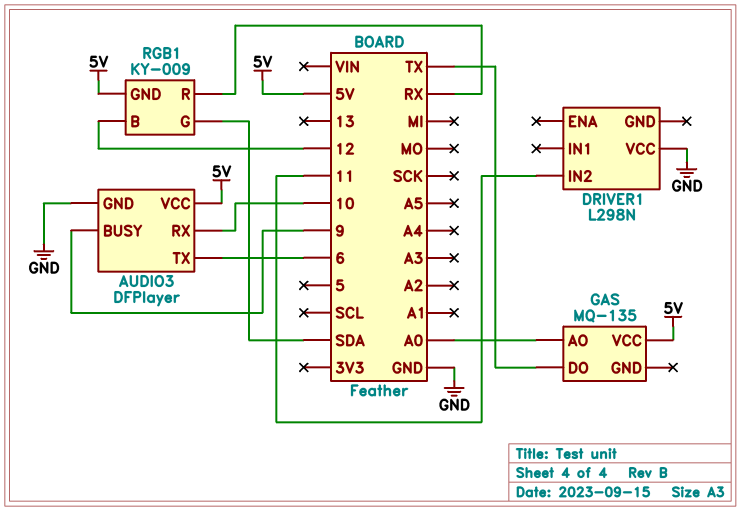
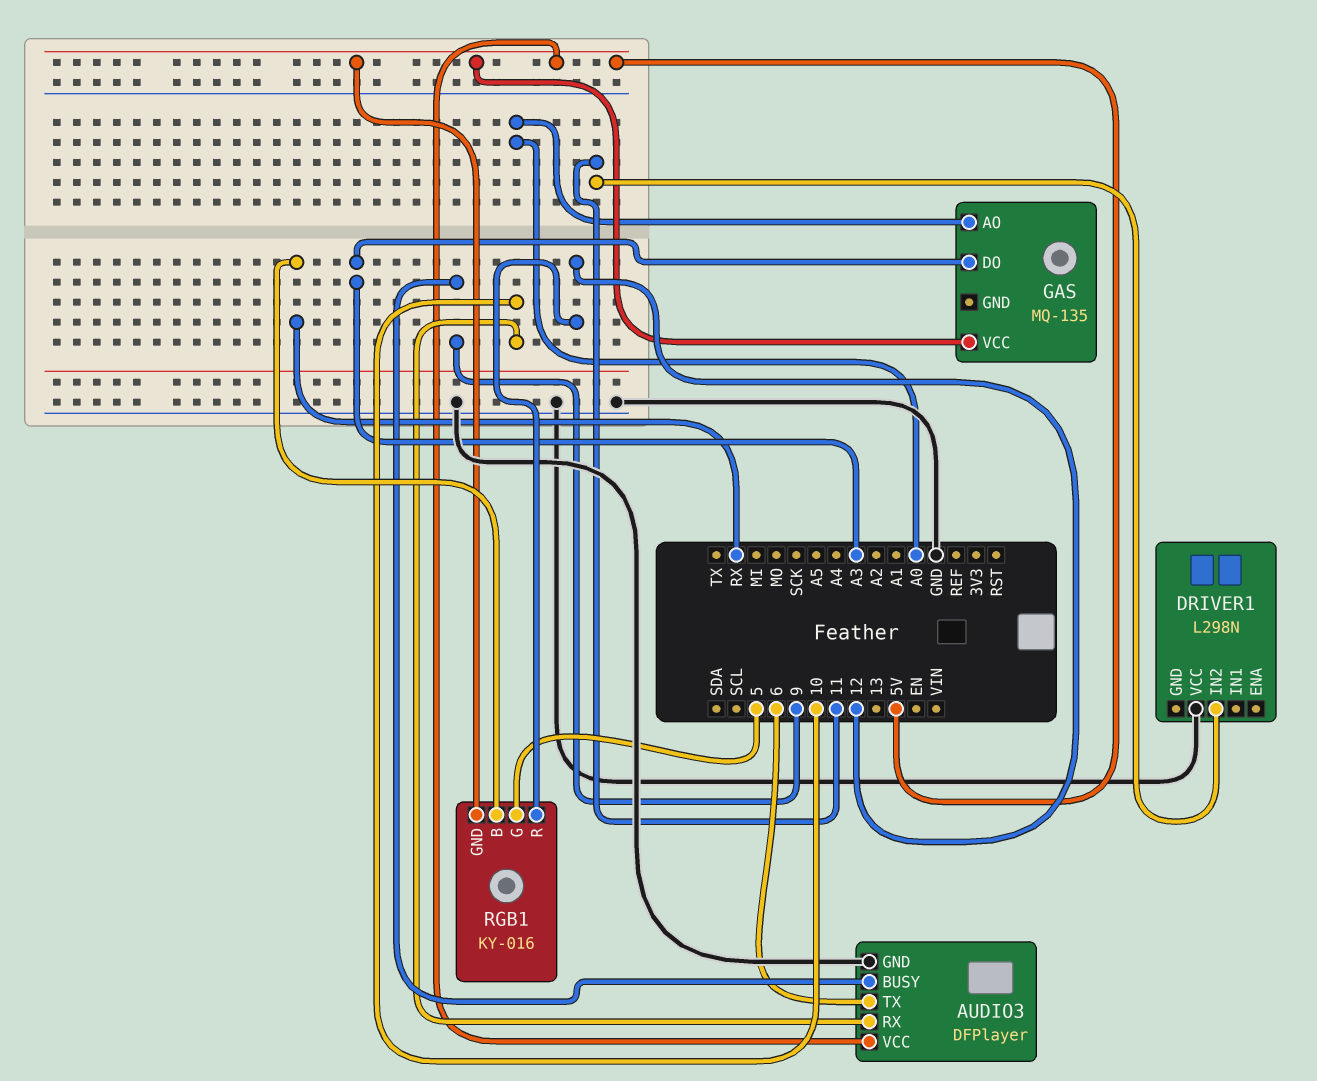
GAS pin DO: TX -> A3
RGB1: KY-009 -> KY-016
RGB1 pin B: 12 -> RX
RGB1 pin G: SDA -> 5
RGB1 pin R: RX -> 12

